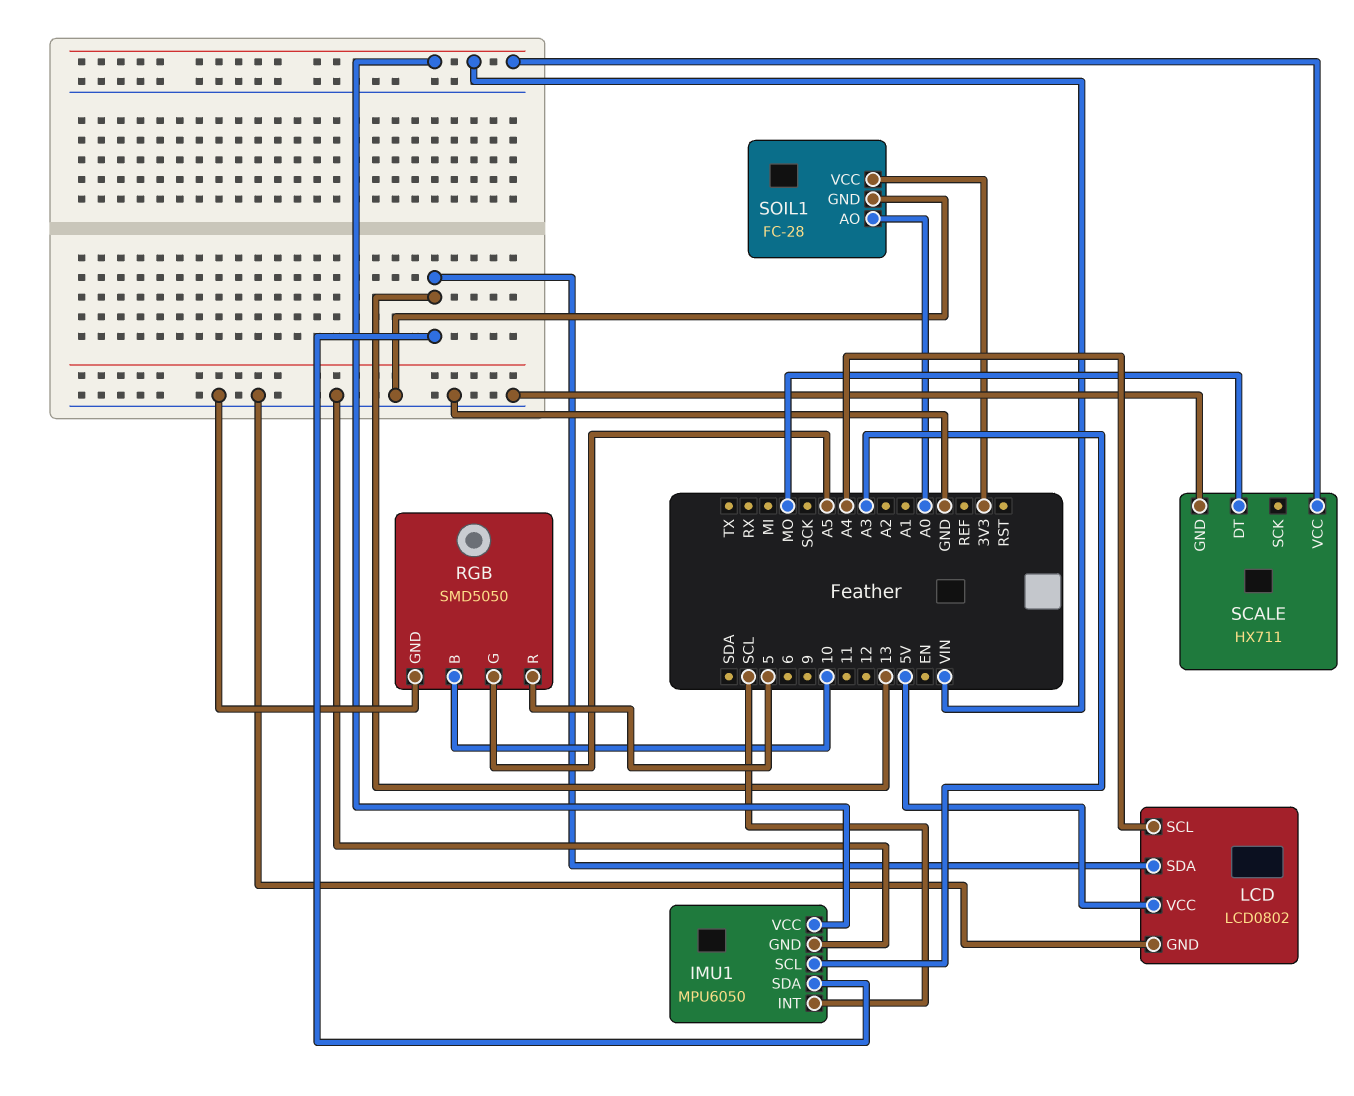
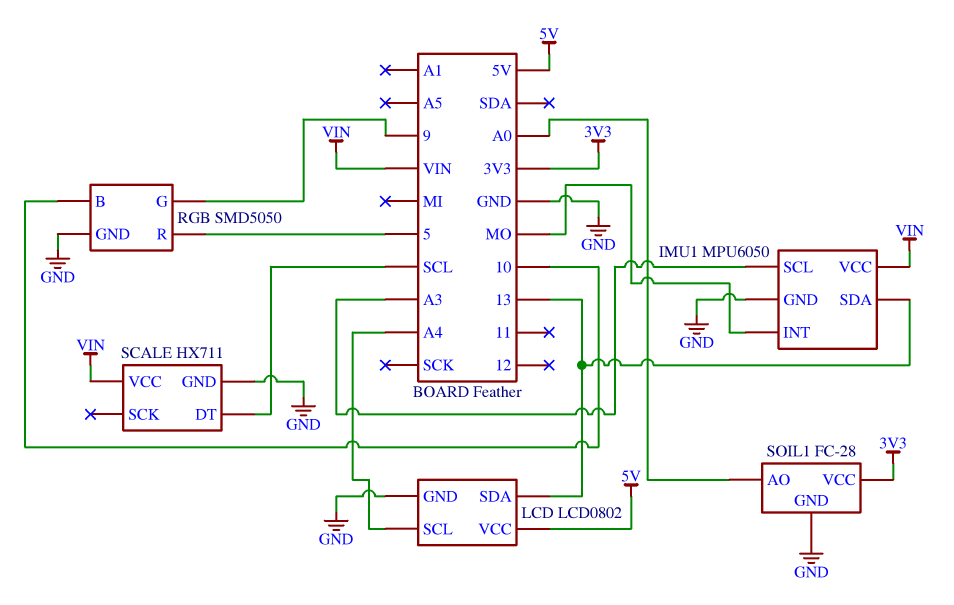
IMU1 pin INT: SCL -> MO
RGB pin G: A5 -> 9
SCALE pin DT: MO -> SCL

